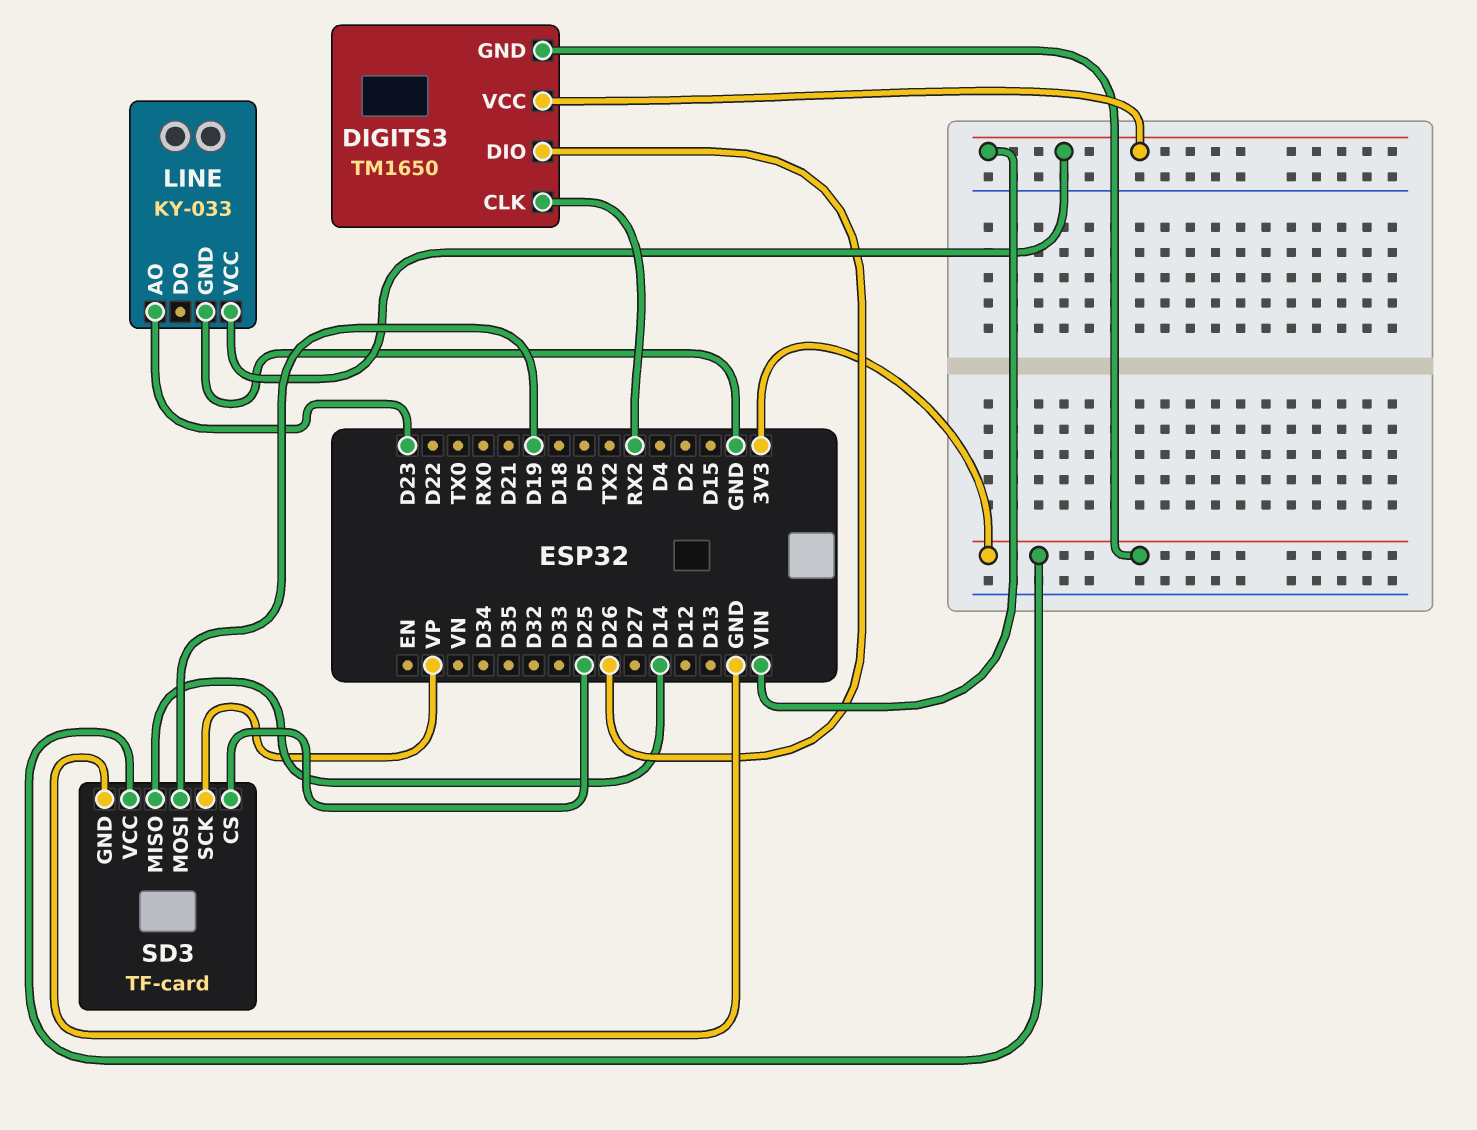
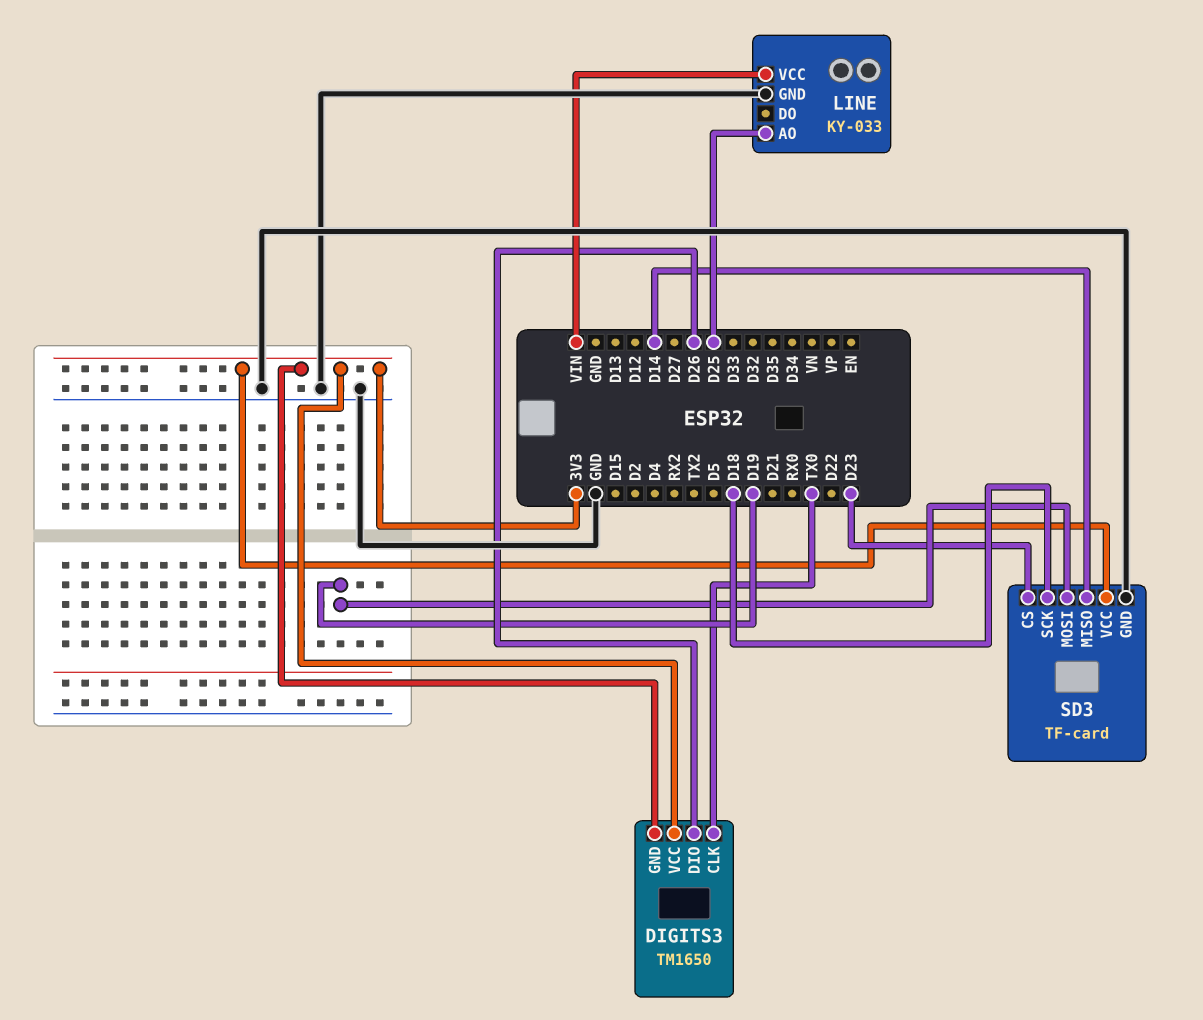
DIGITS3 pin CLK: RX2 -> TX0
DIGITS3 pin VCC: VIN -> 3V3
LINE pin AO: D23 -> D25
SD3 pin CS: D25 -> D23
SD3 pin SCK: VP -> D18

